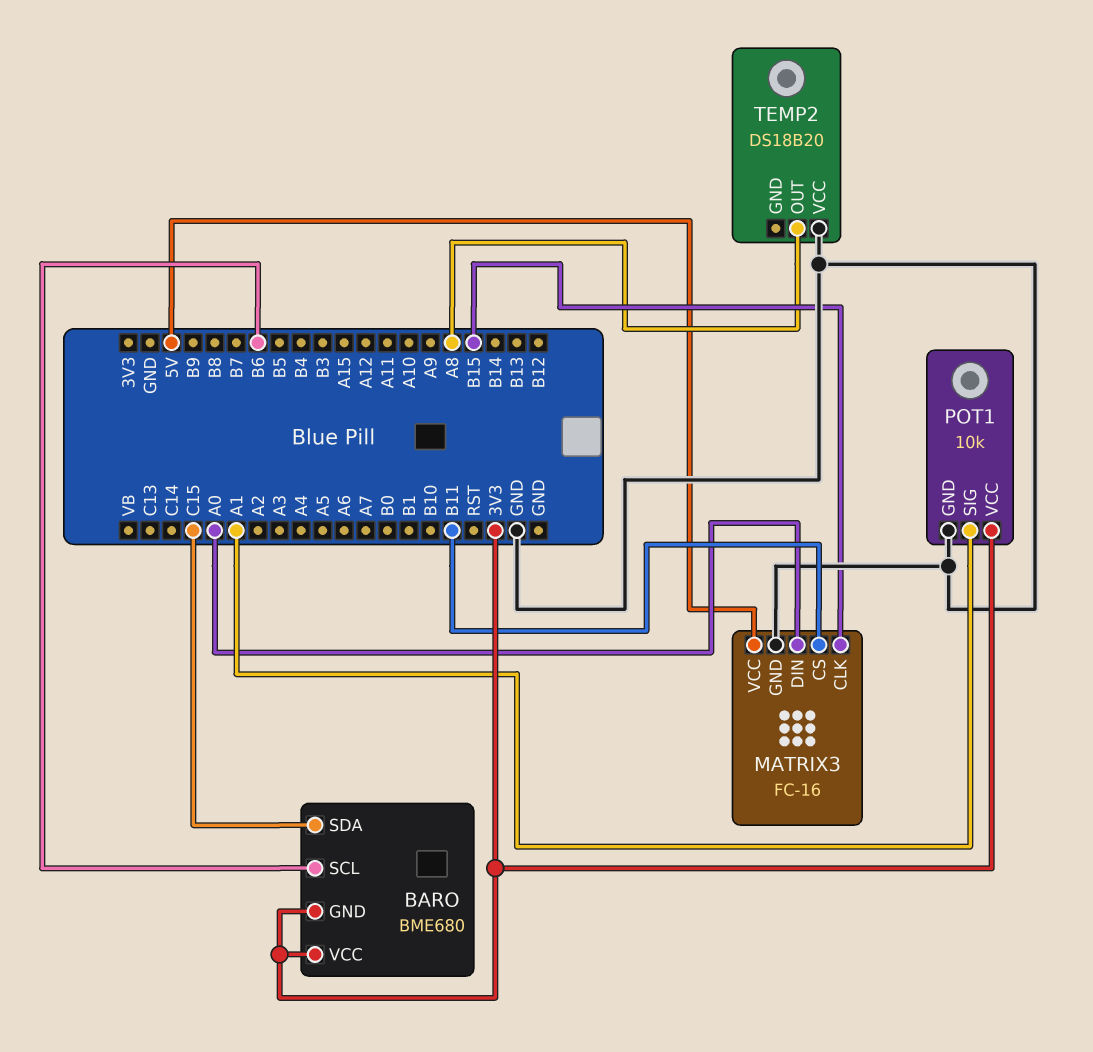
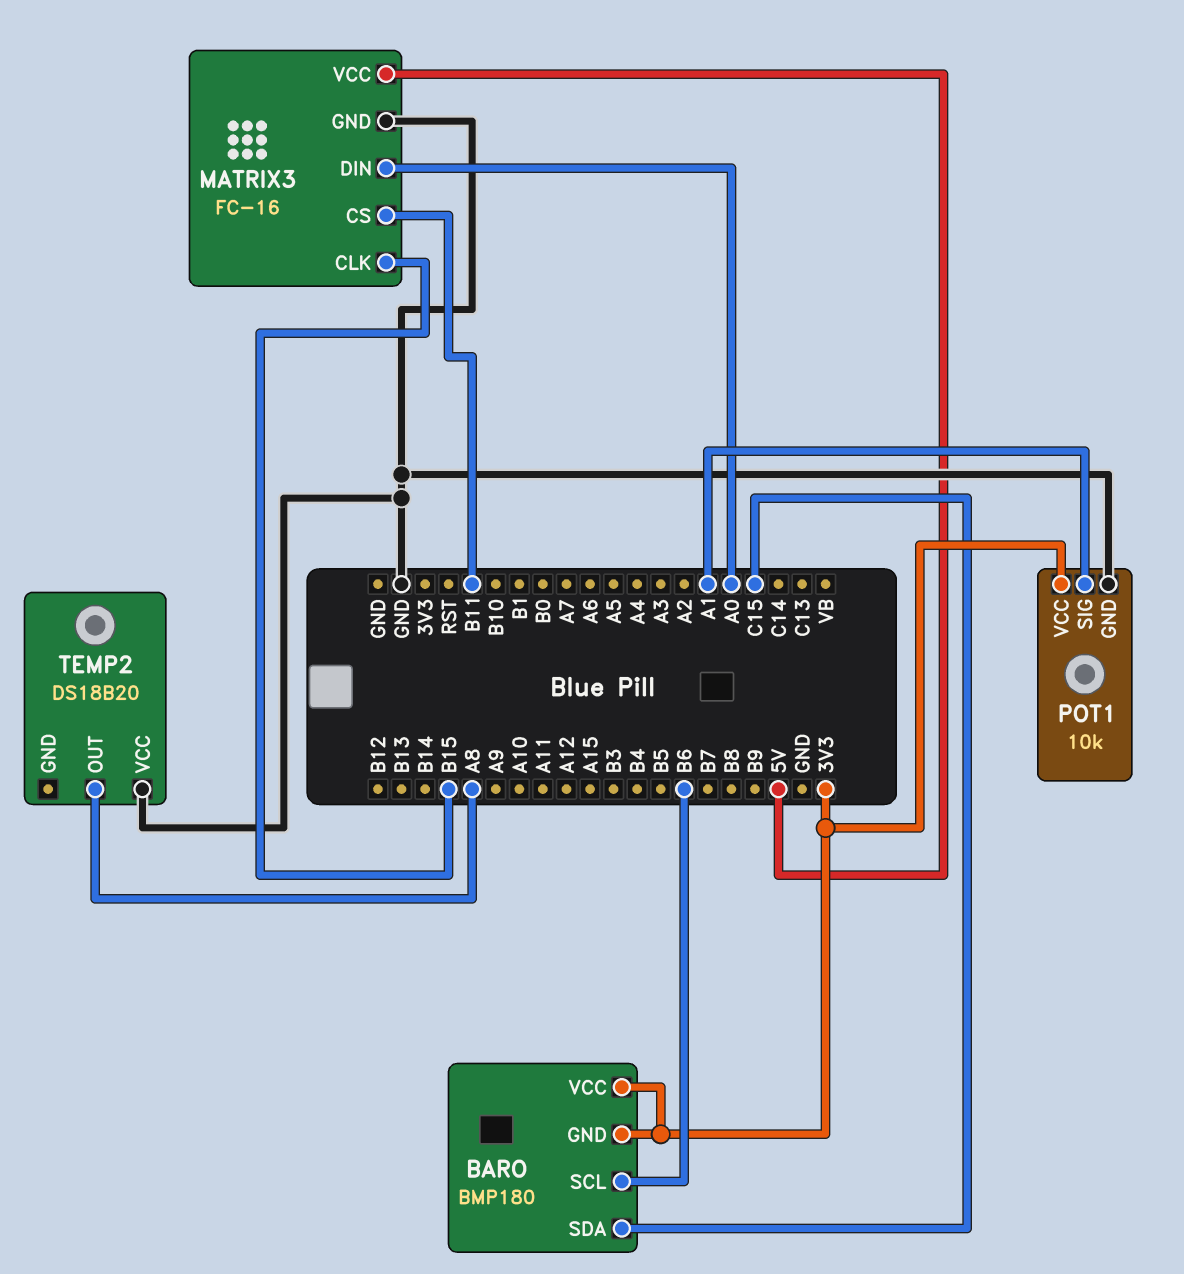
BARO: BME680 -> BMP180

